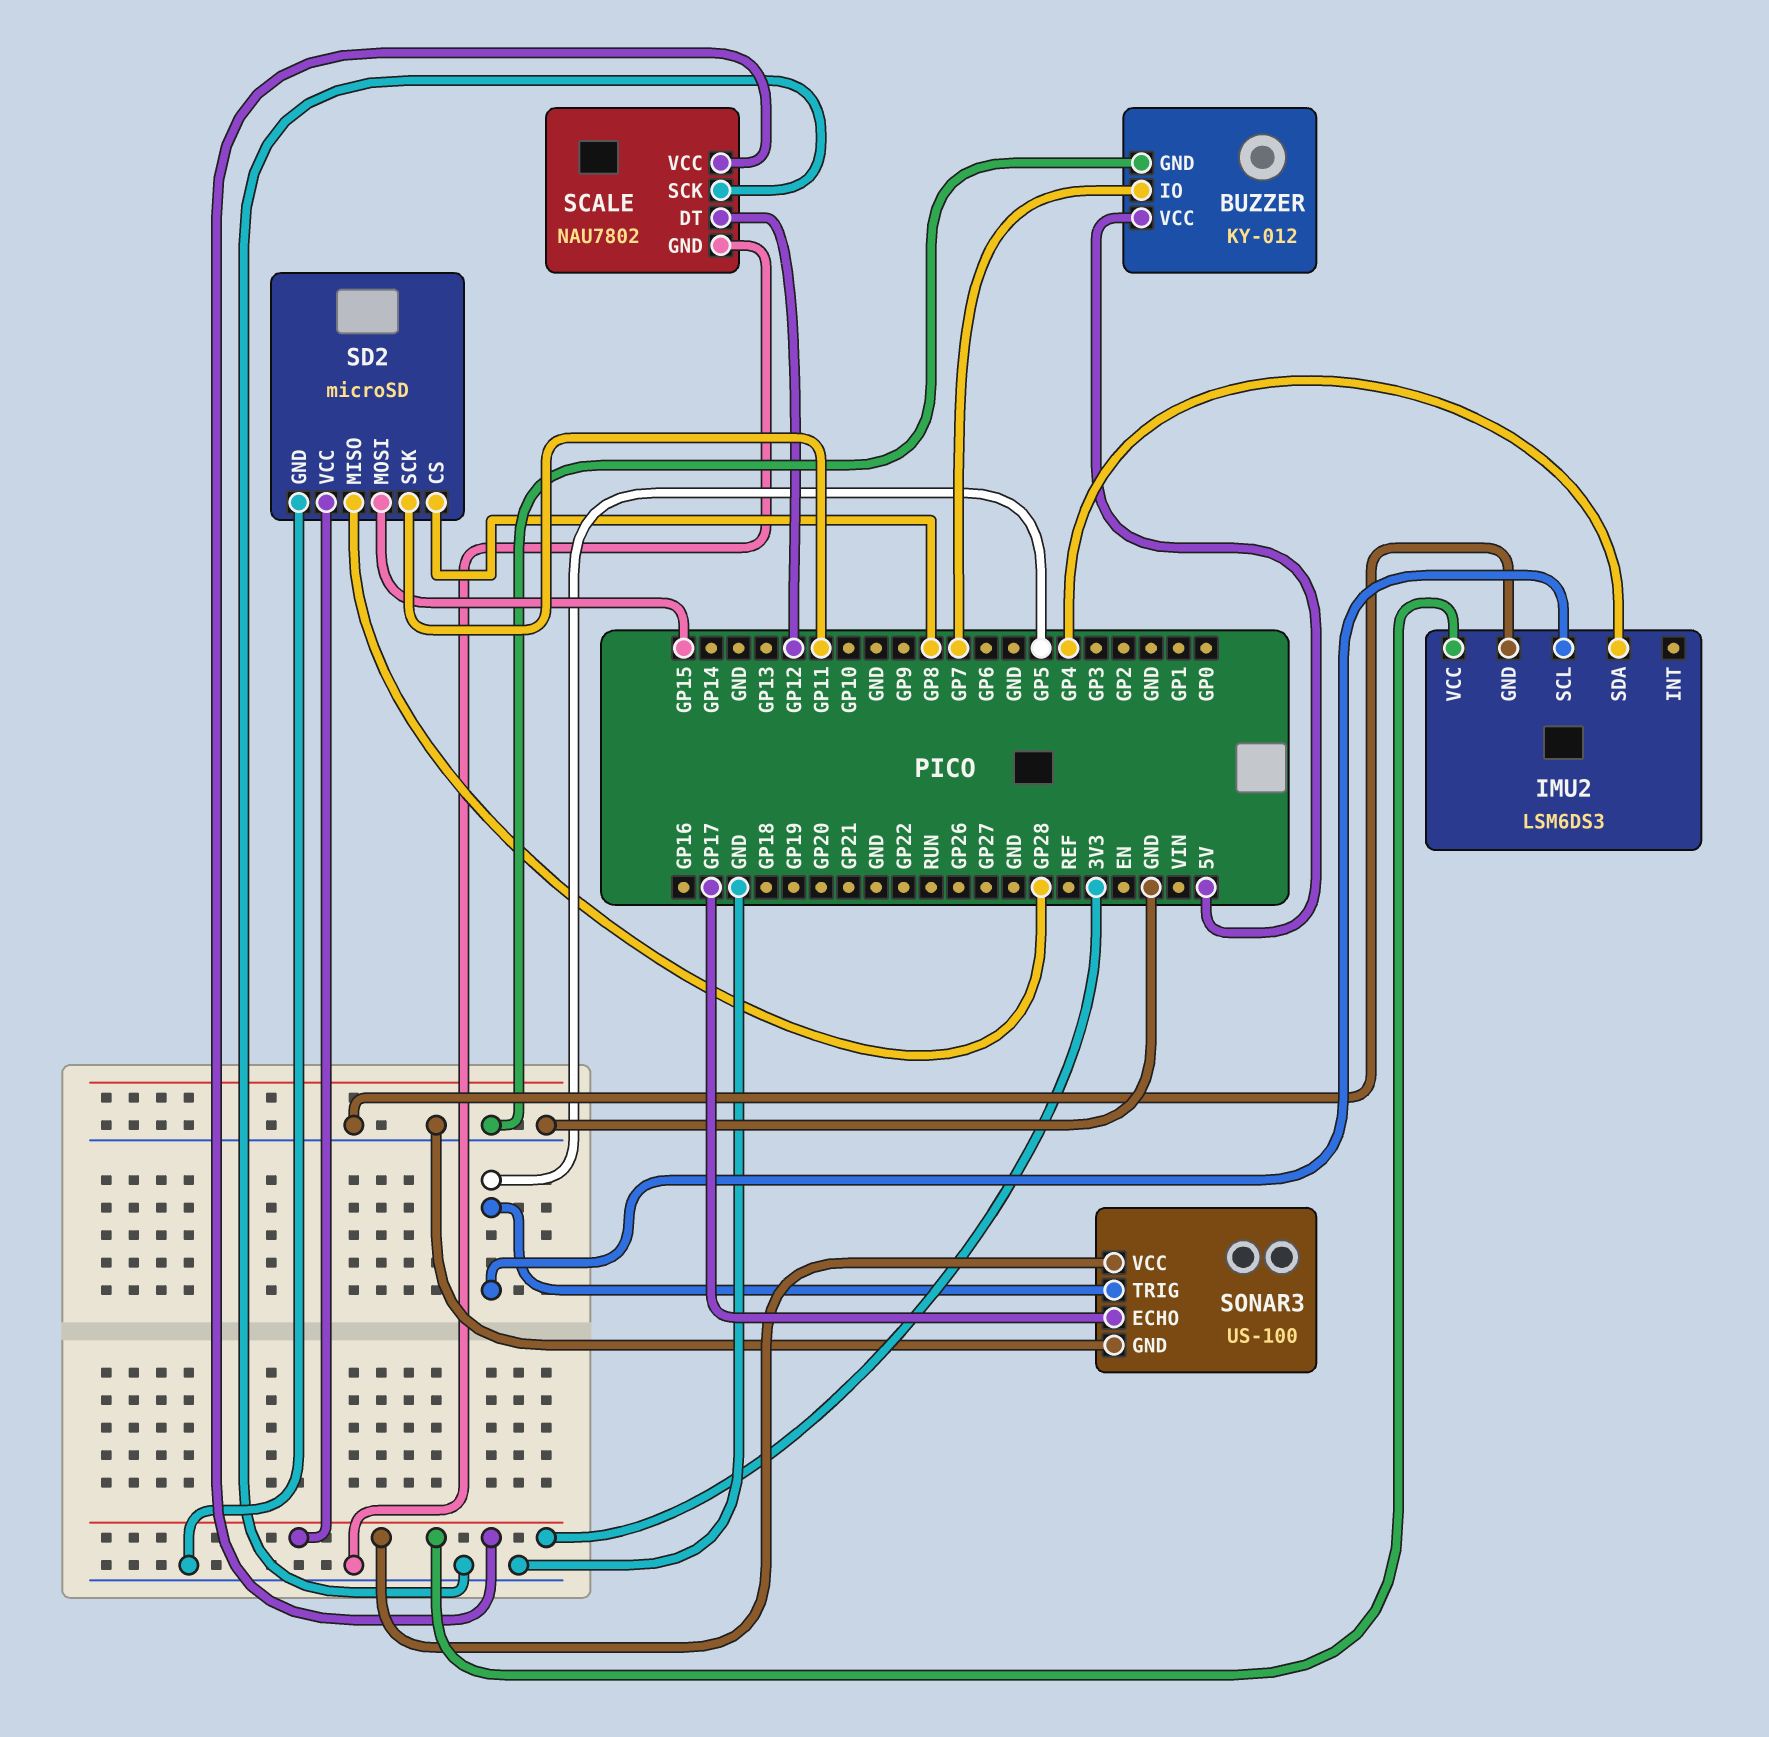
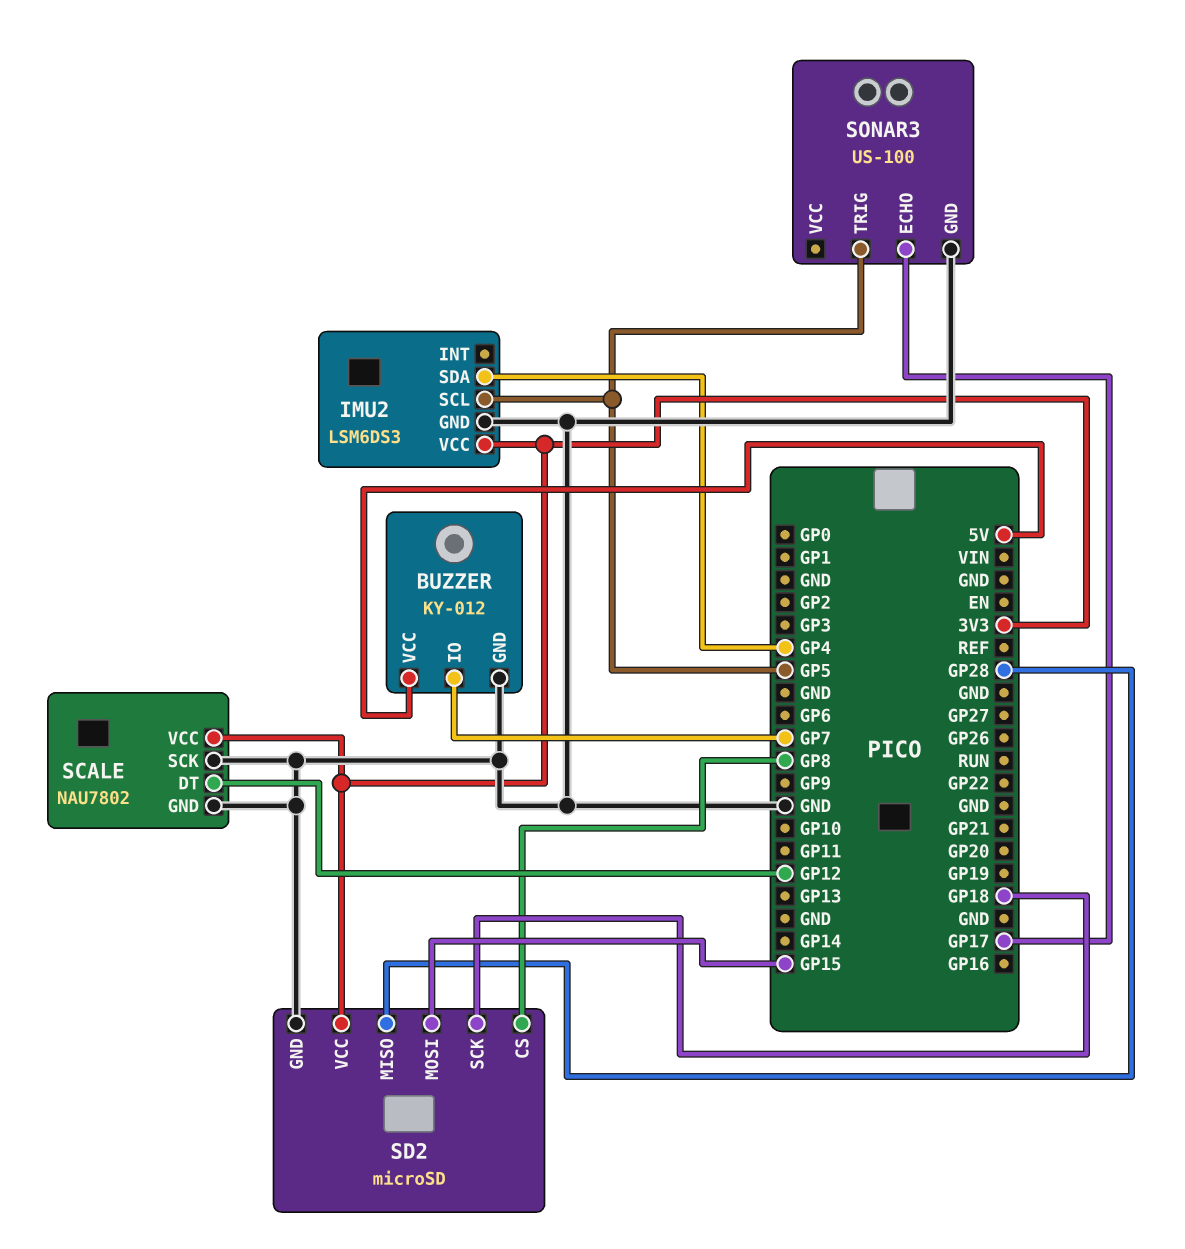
SD2 pin SCK: GP11 -> GP18
SONAR3 pin VCC: 3V3 -> none

